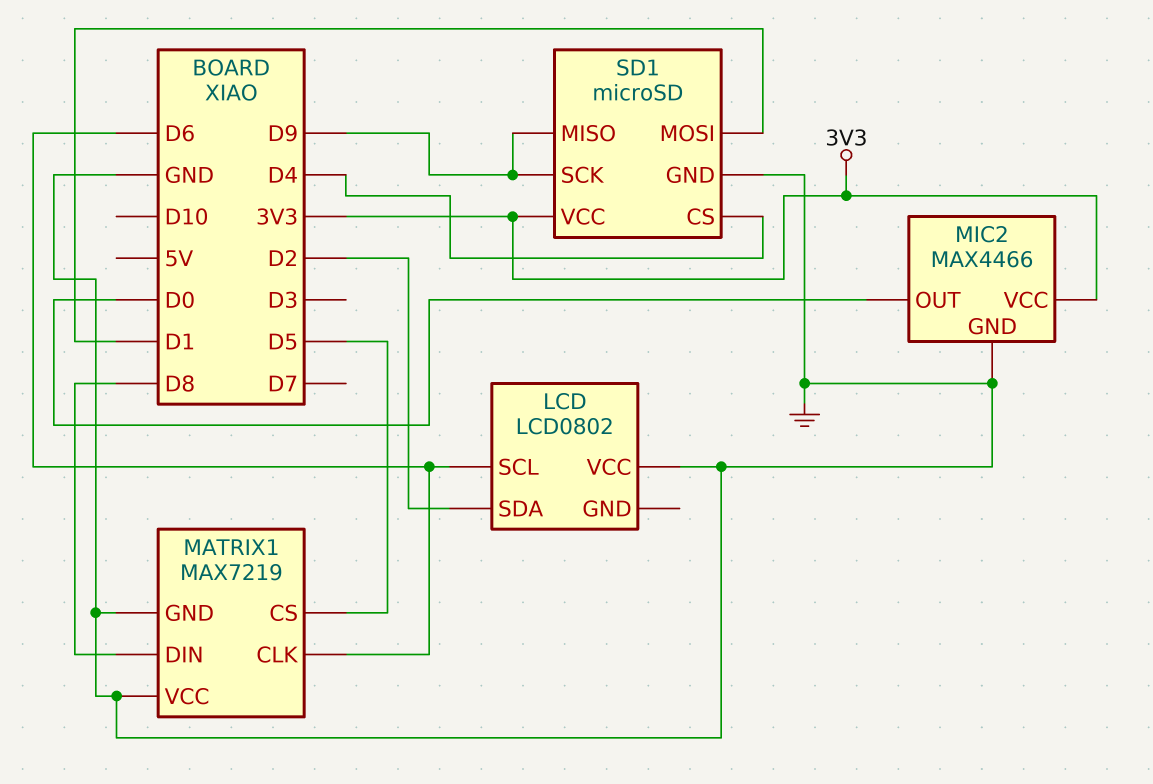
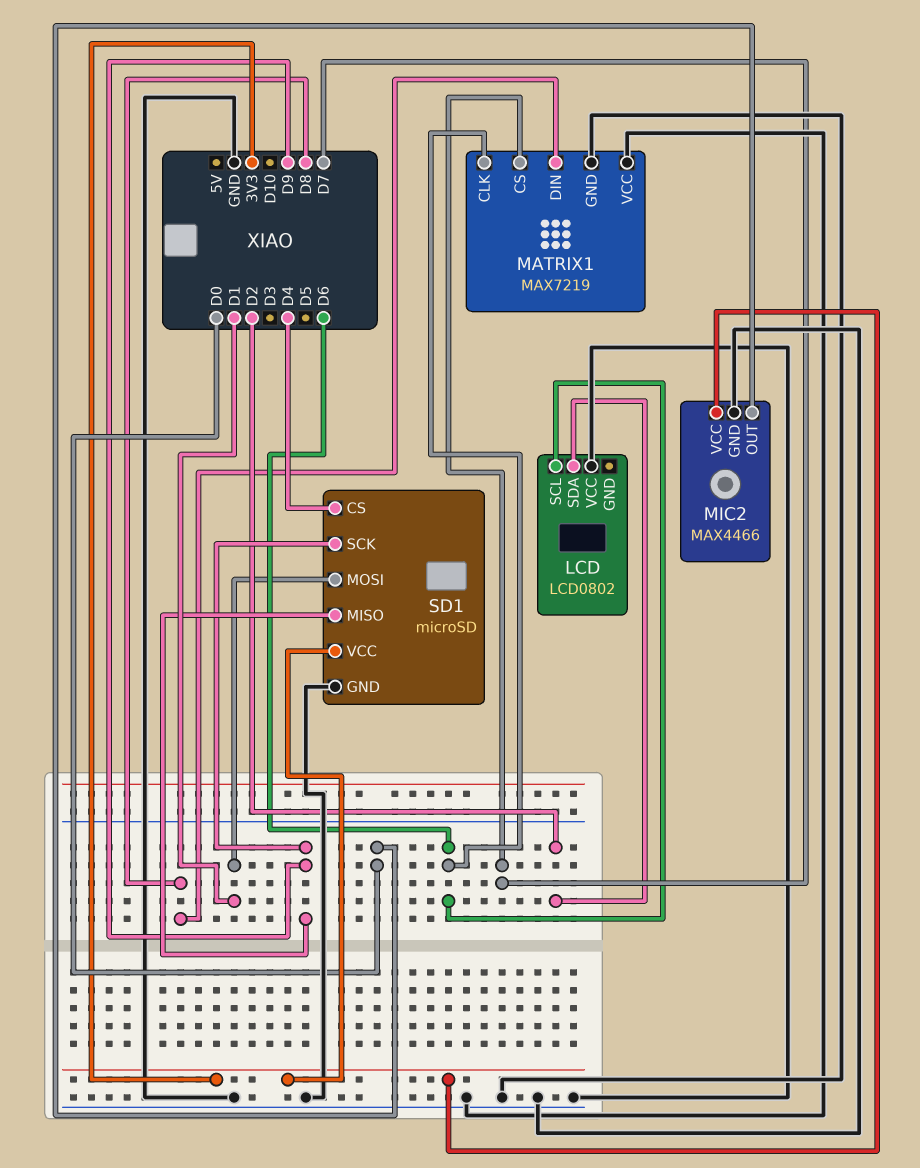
MATRIX1 pin CS: D5 -> D7

